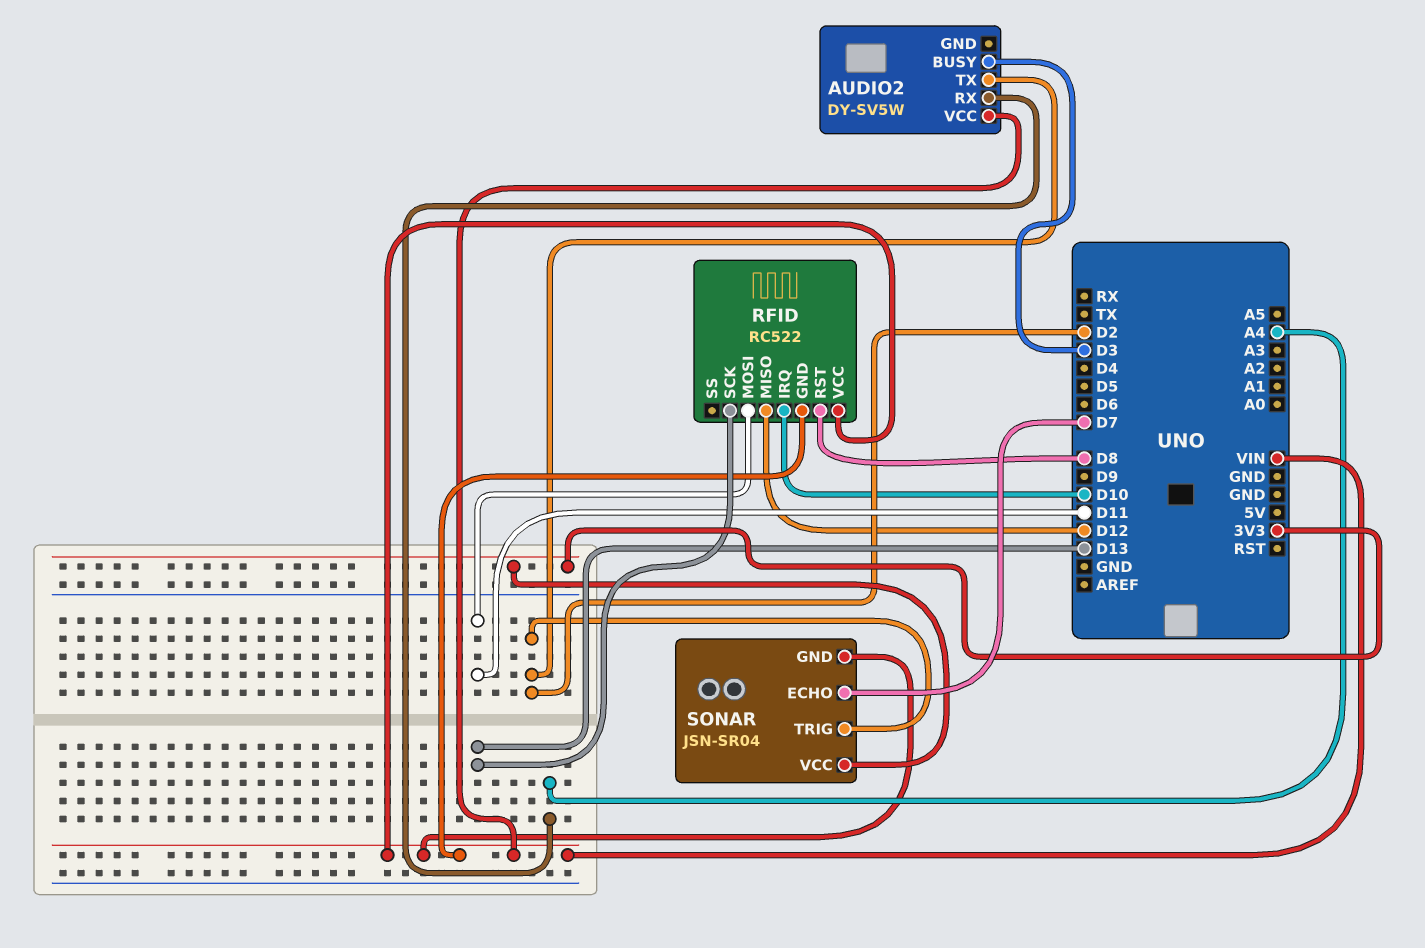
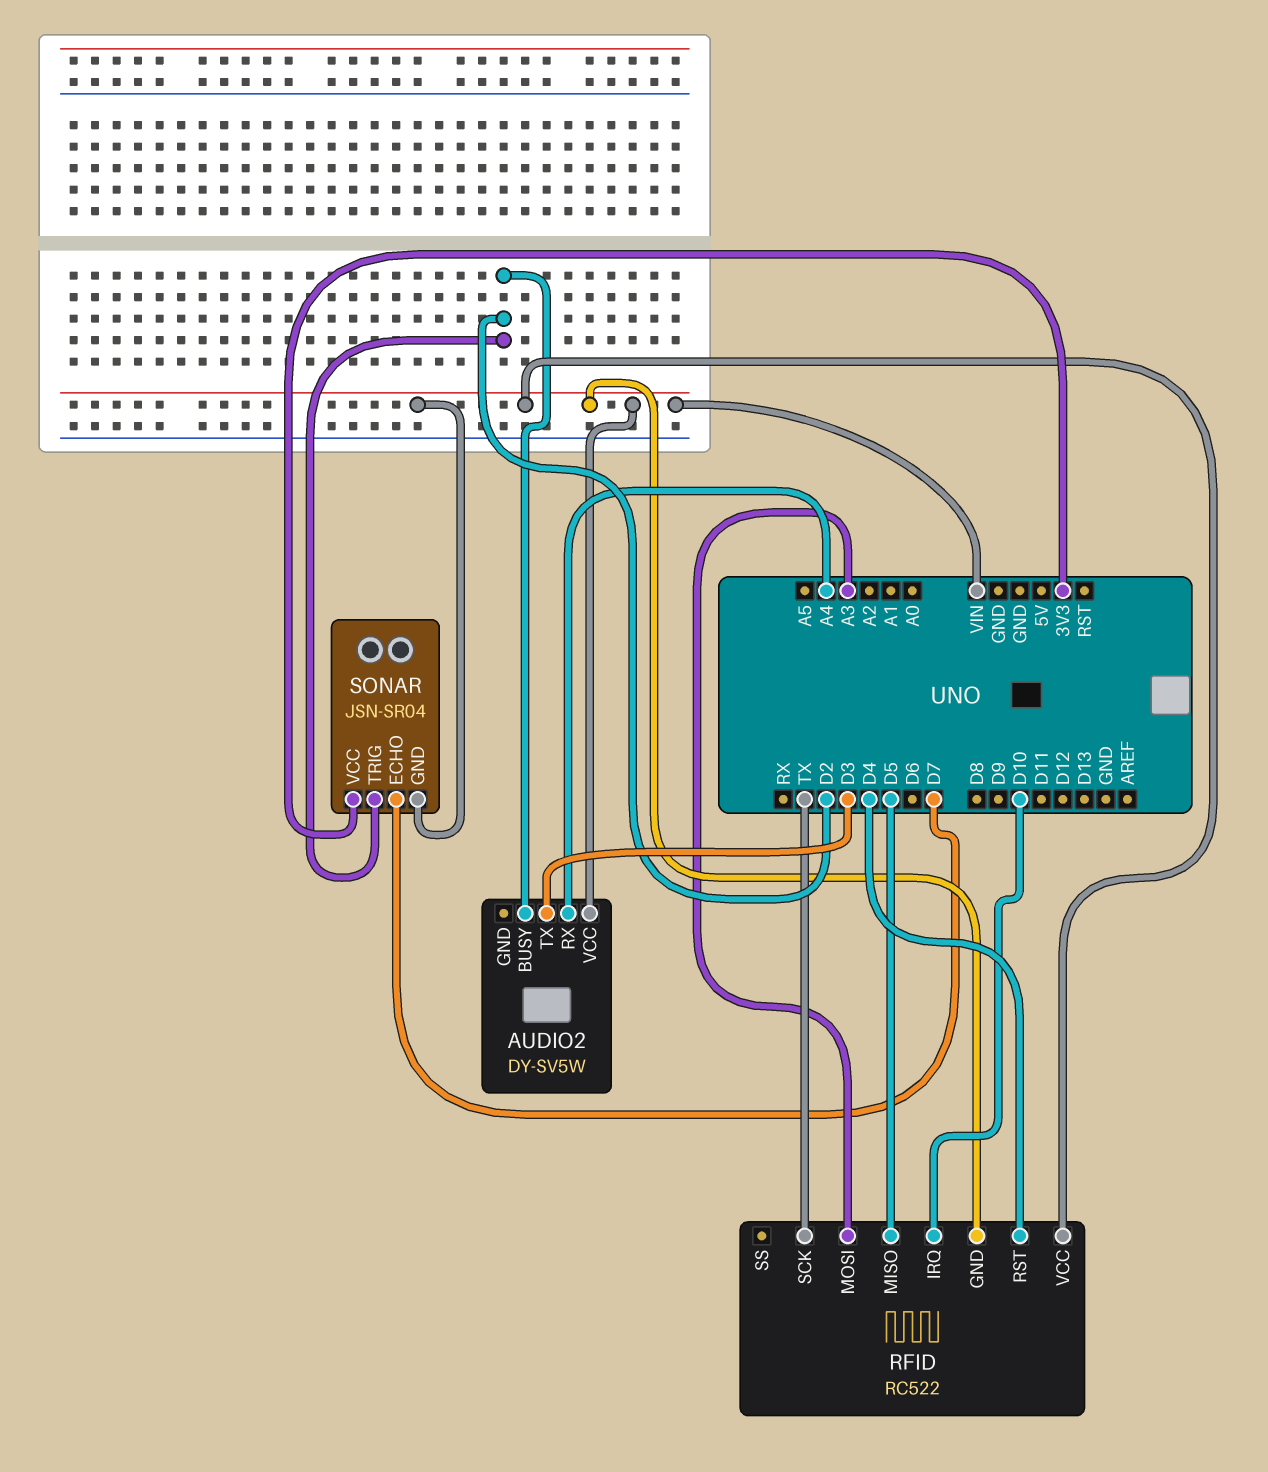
AUDIO2 pin BUSY: D3 -> D2
AUDIO2 pin TX: D2 -> D3
RFID pin MISO: D12 -> D5
RFID pin MOSI: D11 -> A3
RFID pin RST: D8 -> D4
RFID pin SCK: D13 -> TX

